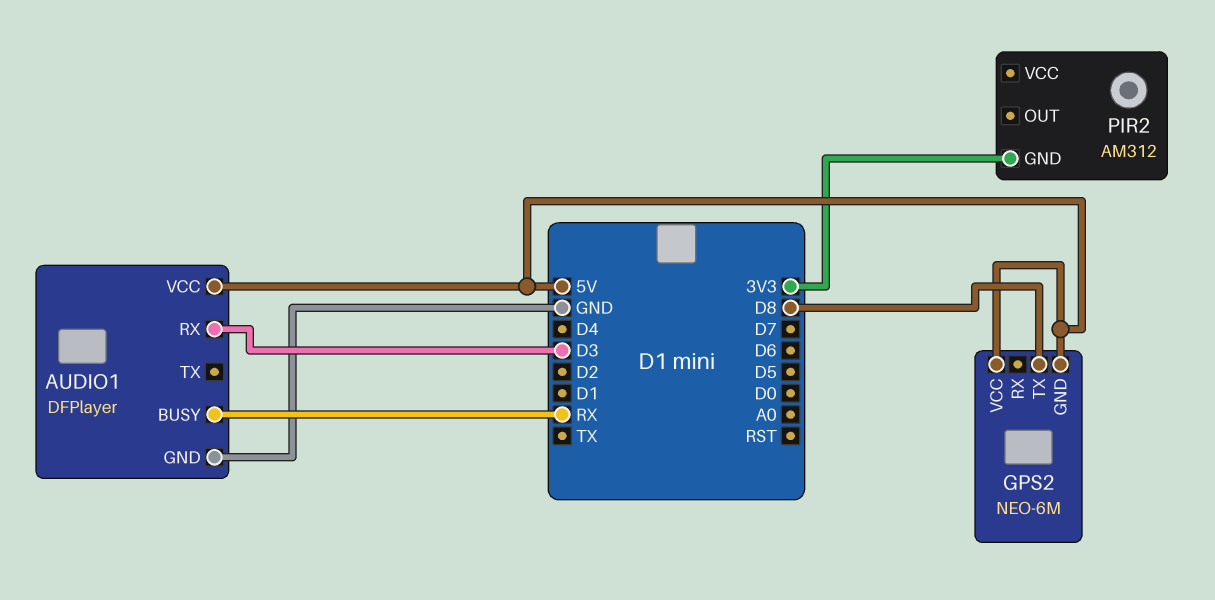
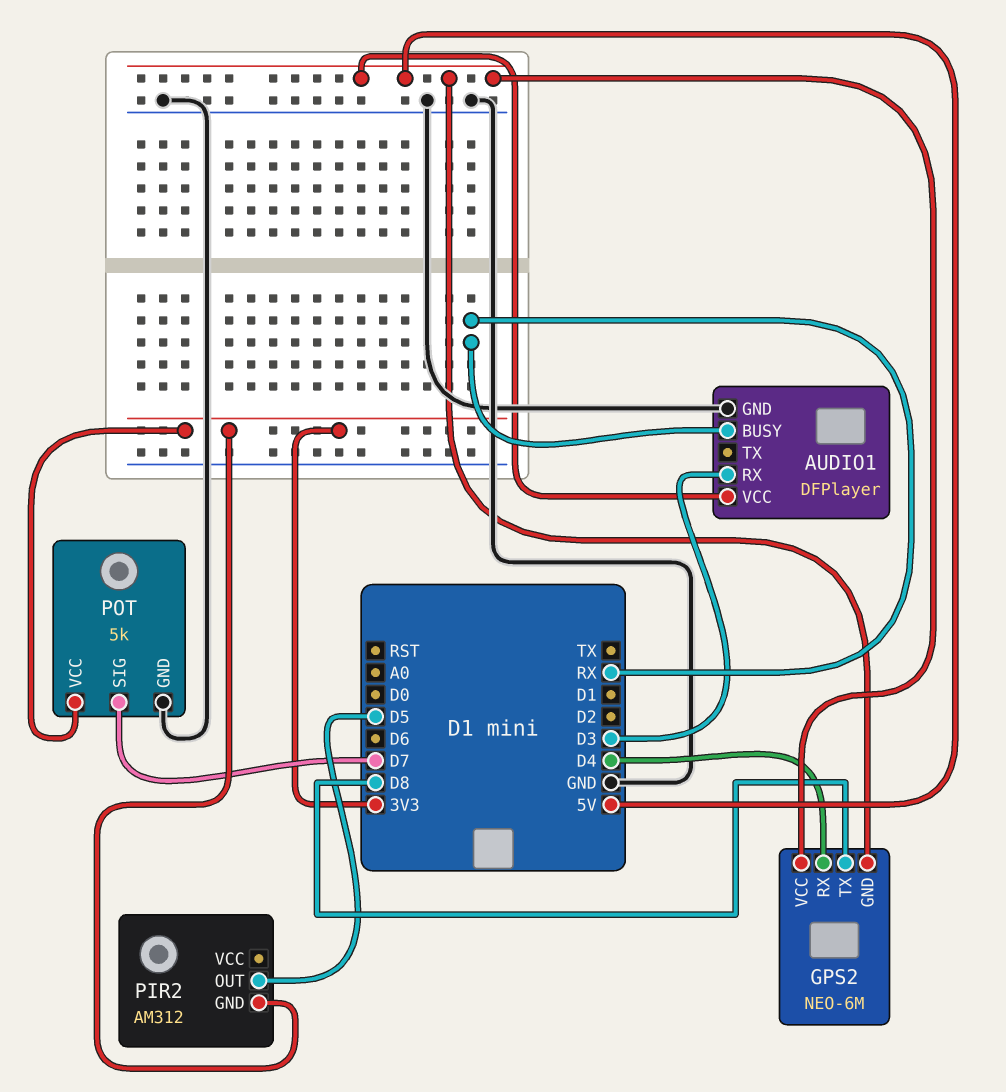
GPS2 pin RX: none -> D4
PIR2 pin OUT: none -> D5
POT: none -> 5k
POT pin GND: none -> GND
POT pin SIG: none -> D7
POT pin VCC: none -> 3V3

